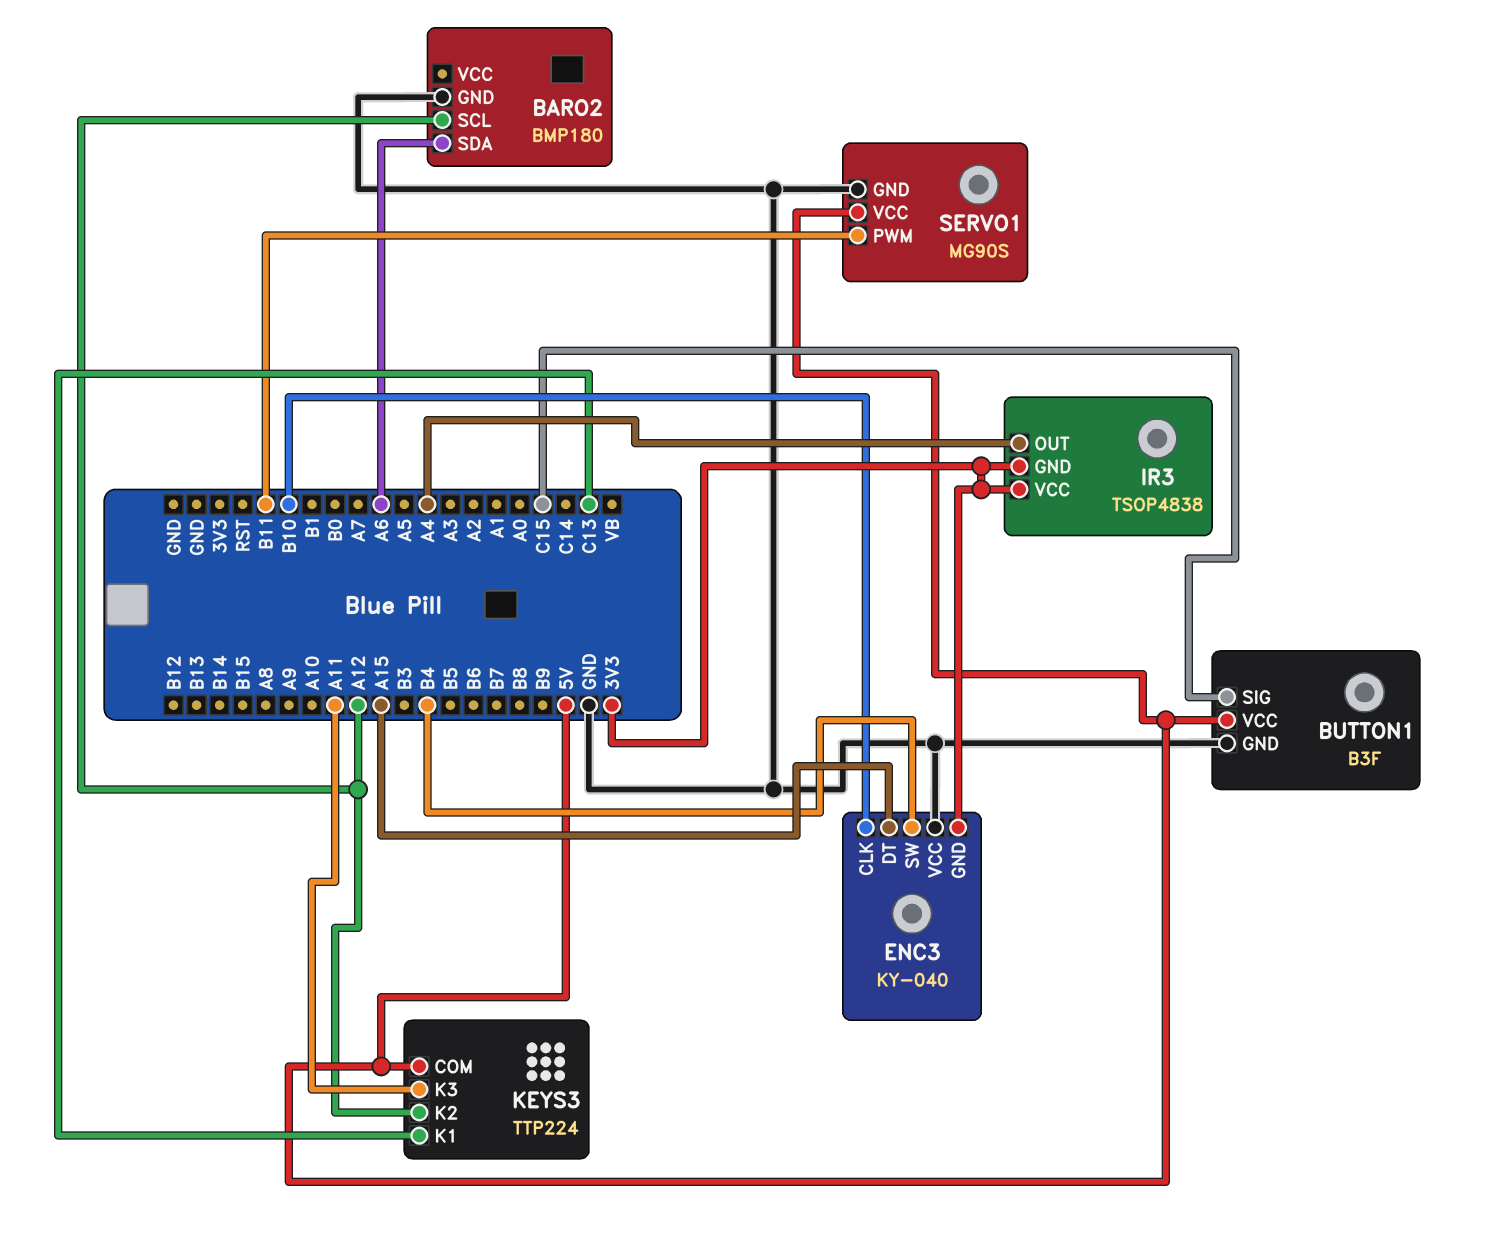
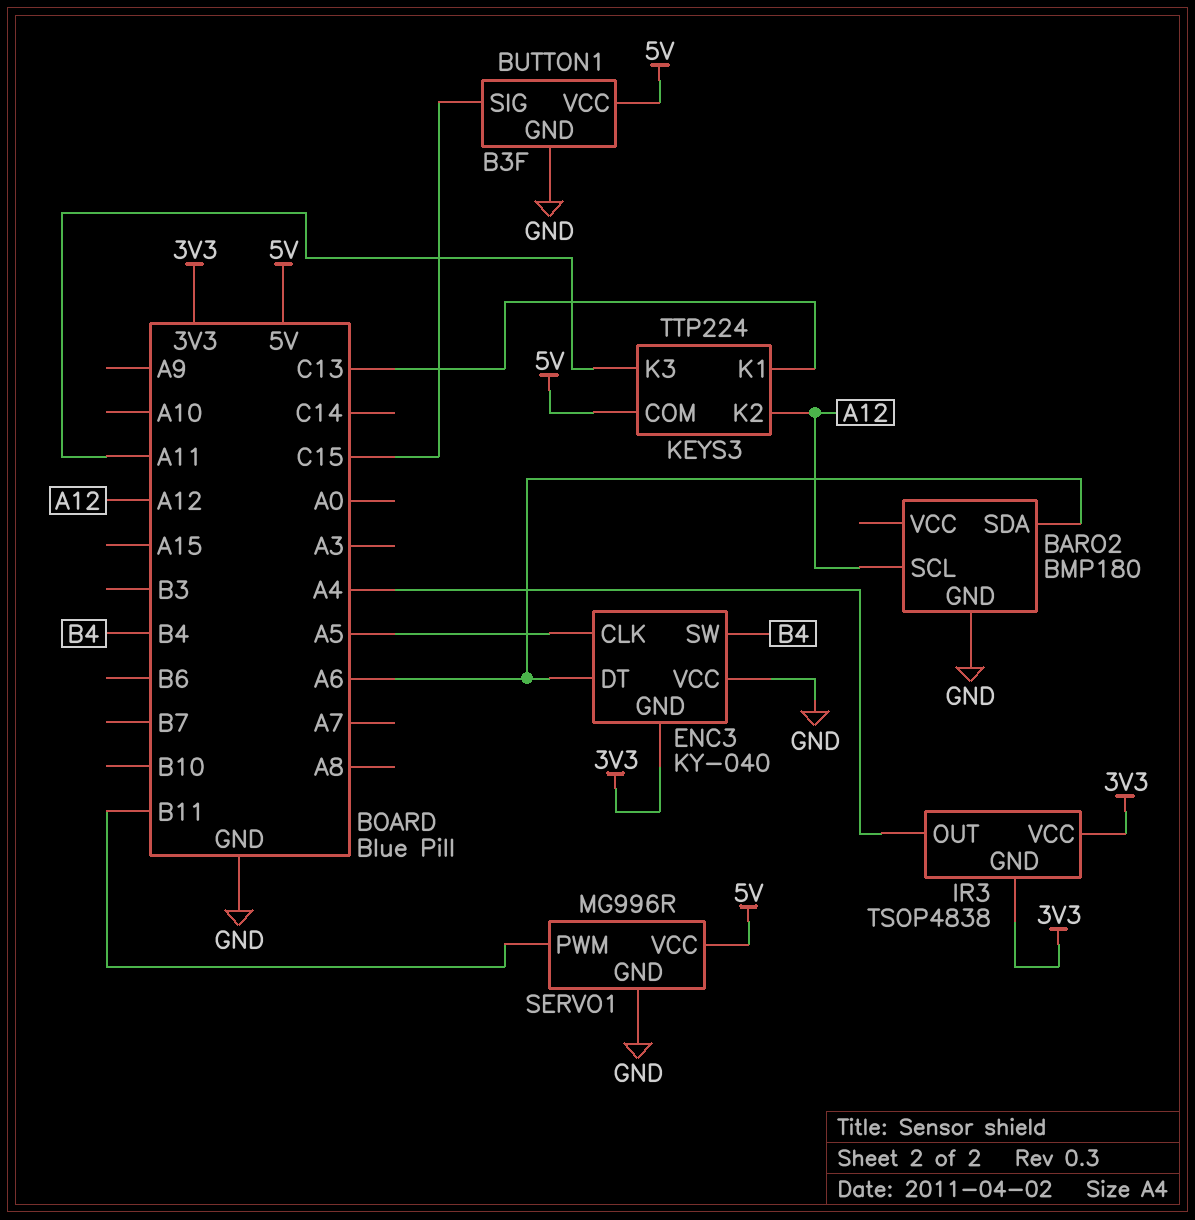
ENC3 pin CLK: B10 -> A5
ENC3 pin DT: A15 -> A6
SERVO1: MG90S -> MG996R

